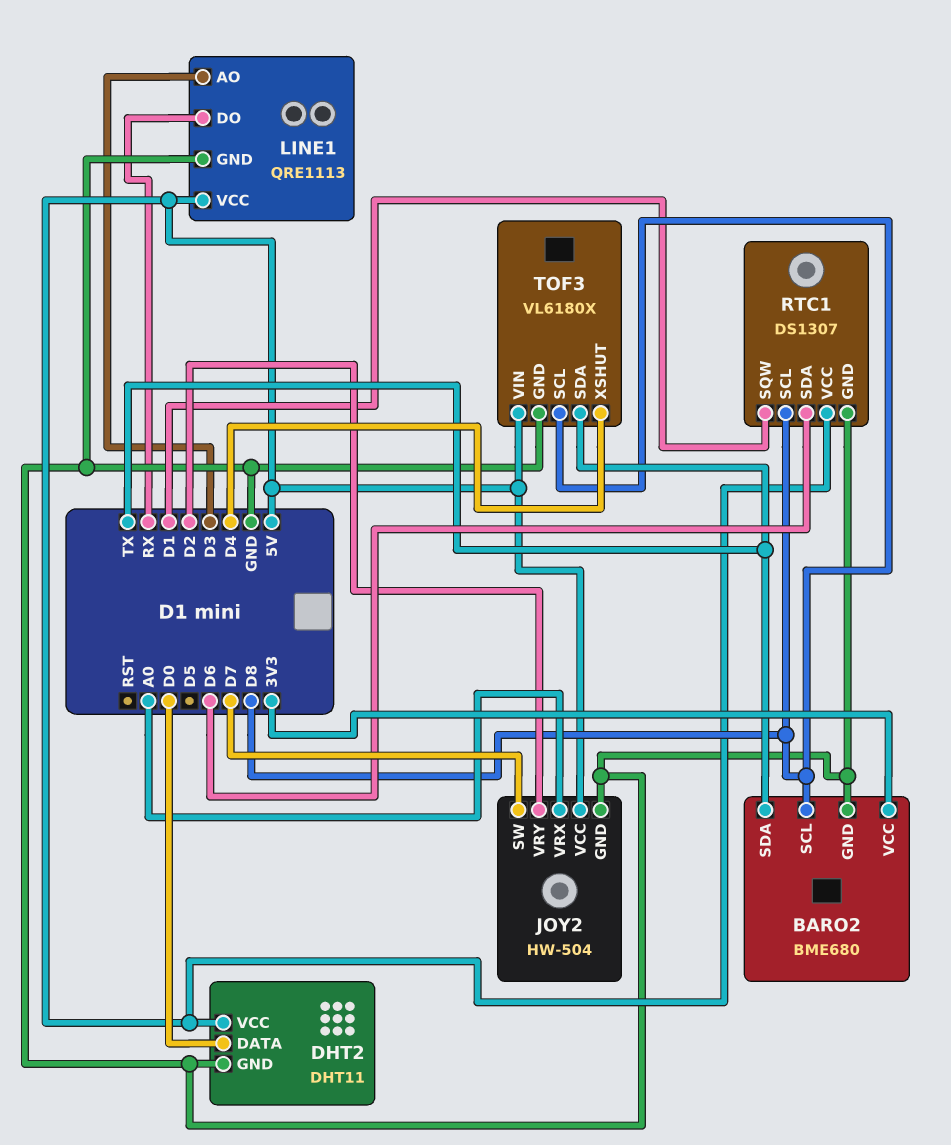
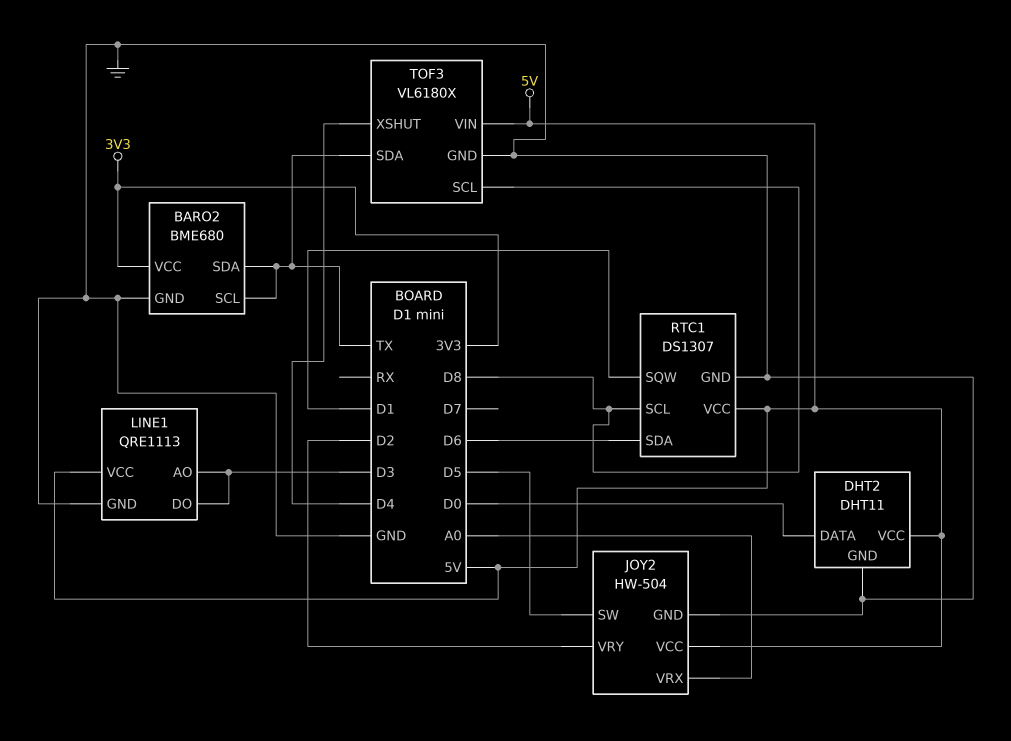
BARO2 pin SCL: D8 -> TX
JOY2 pin SW: D7 -> D5
LINE1 pin DO: RX -> D3

